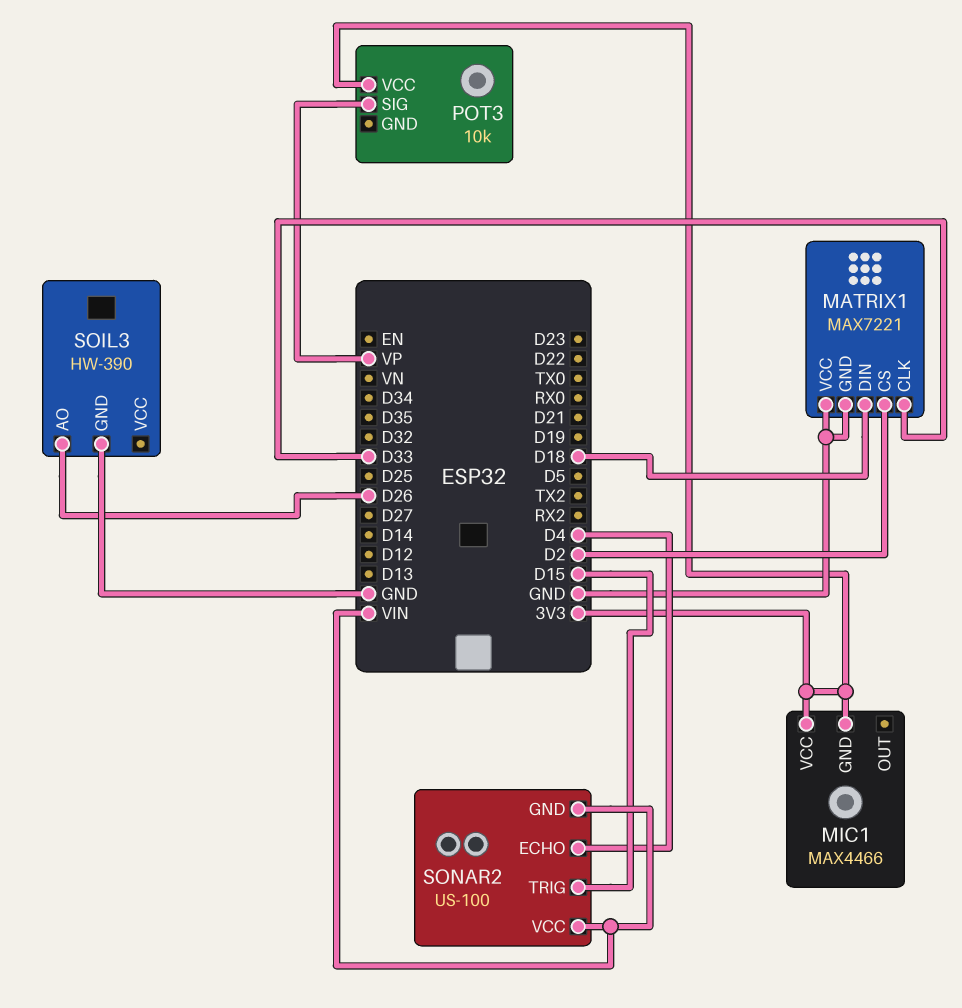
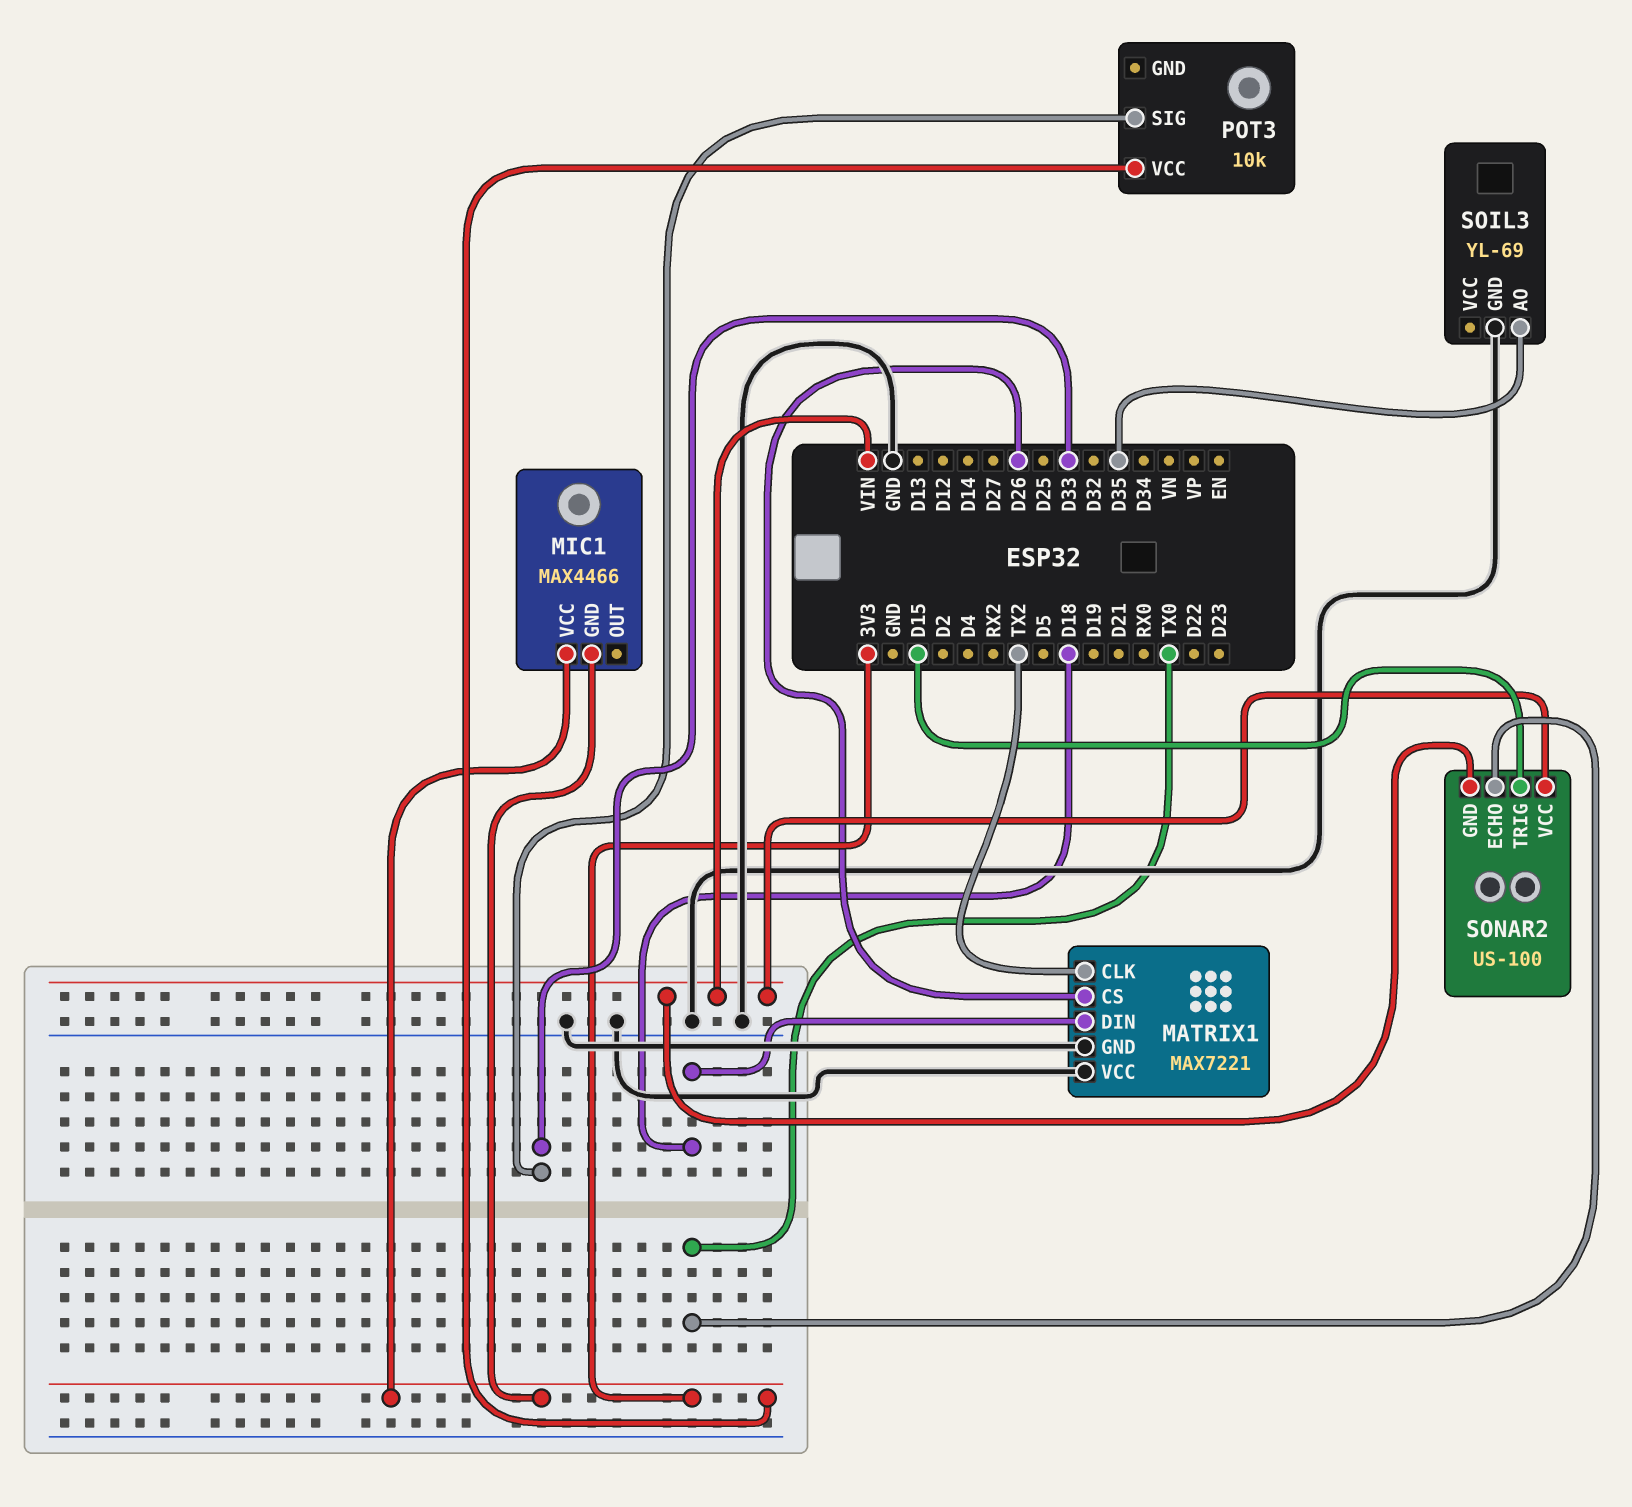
MATRIX1 pin CLK: D33 -> TX2
MATRIX1 pin CS: D2 -> D26
POT3 pin SIG: VP -> D33
SOIL3: HW-390 -> YL-69
SOIL3 pin AO: D26 -> D35
SONAR2 pin ECHO: D4 -> TX0

